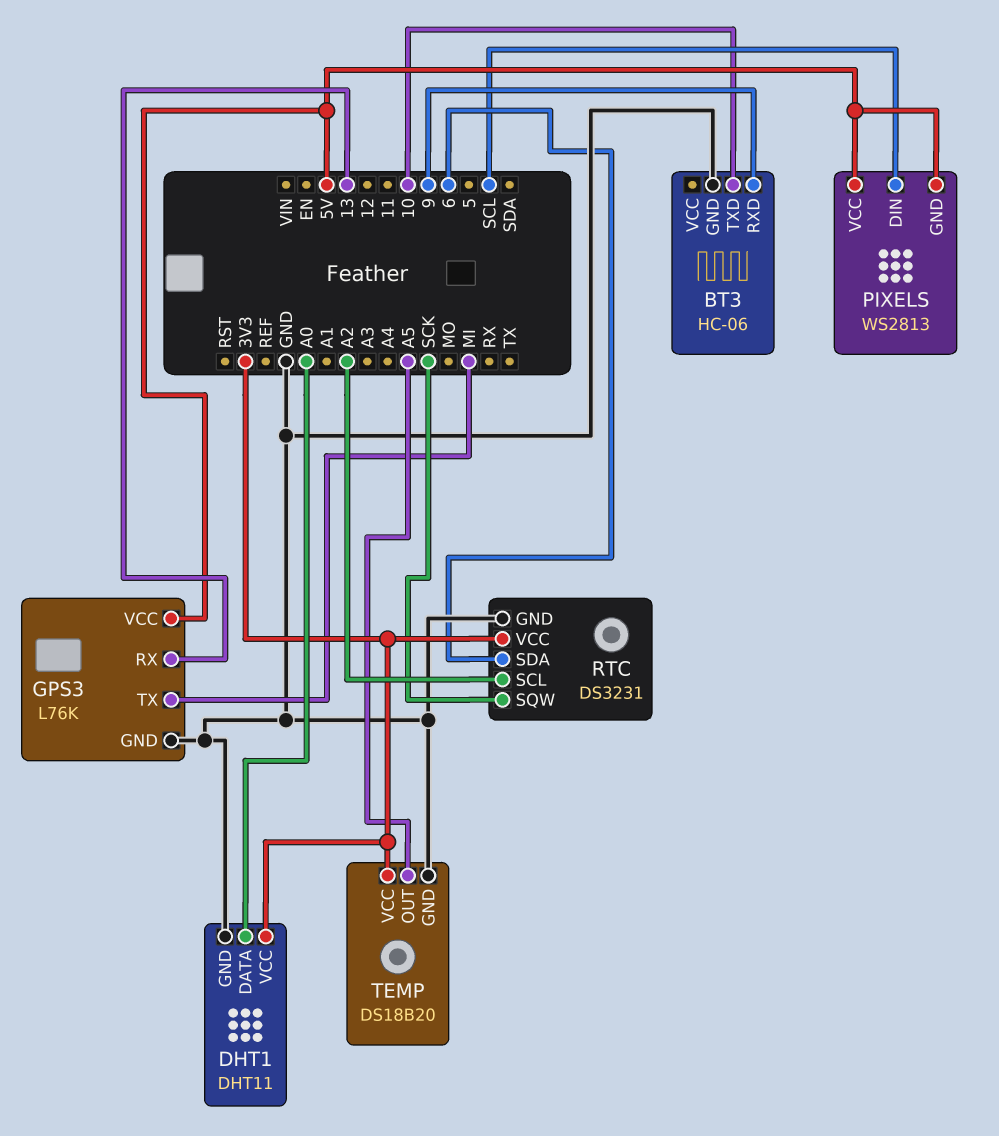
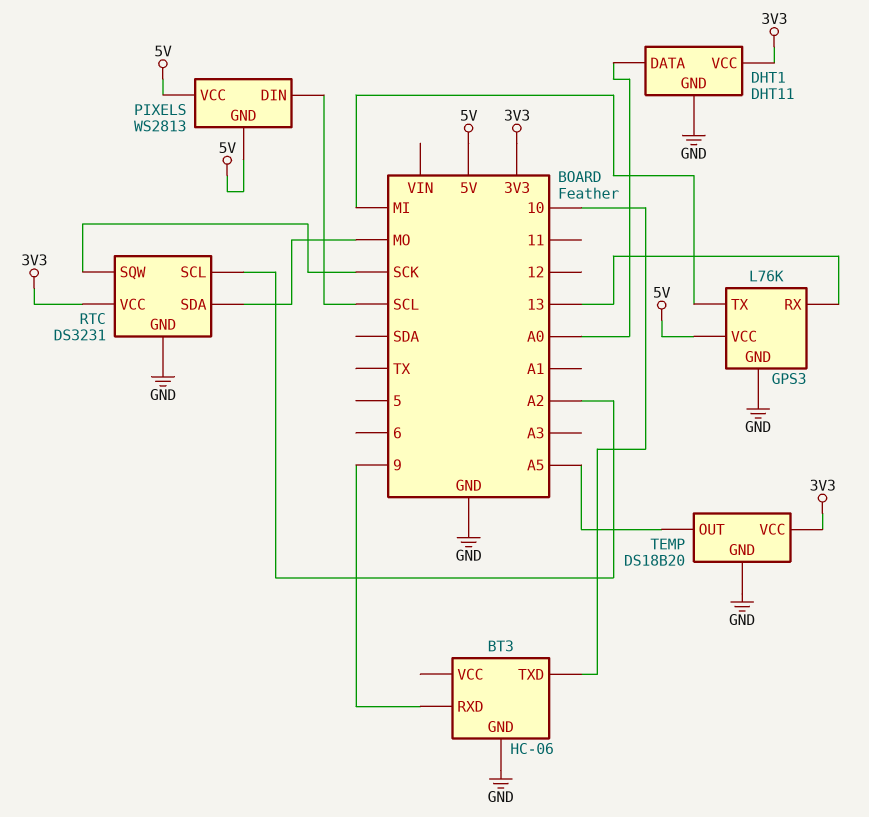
RTC pin SDA: 6 -> MO

